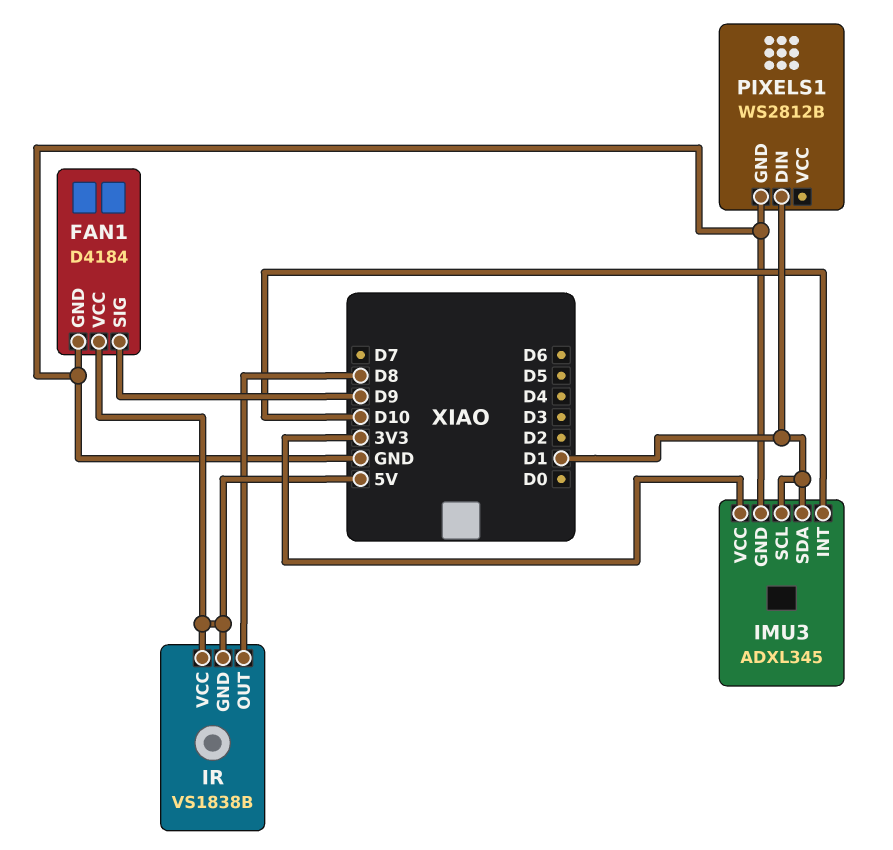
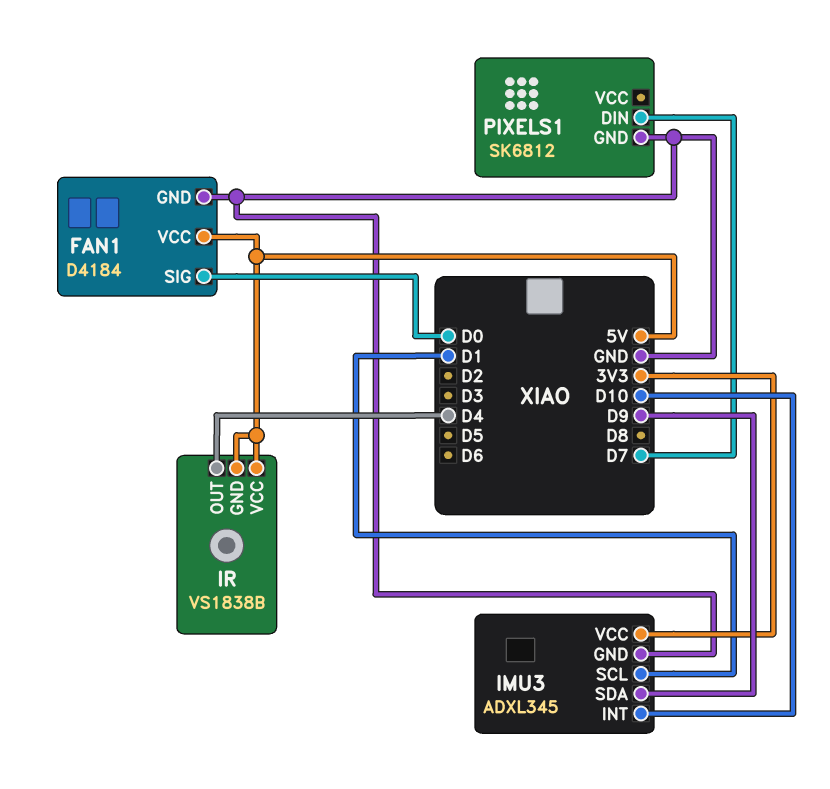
FAN1 pin SIG: D9 -> D0
IMU3 pin SDA: D1 -> D9
IR pin OUT: D8 -> D4
PIXELS1: WS2812B -> SK6812
PIXELS1 pin DIN: D1 -> D7

